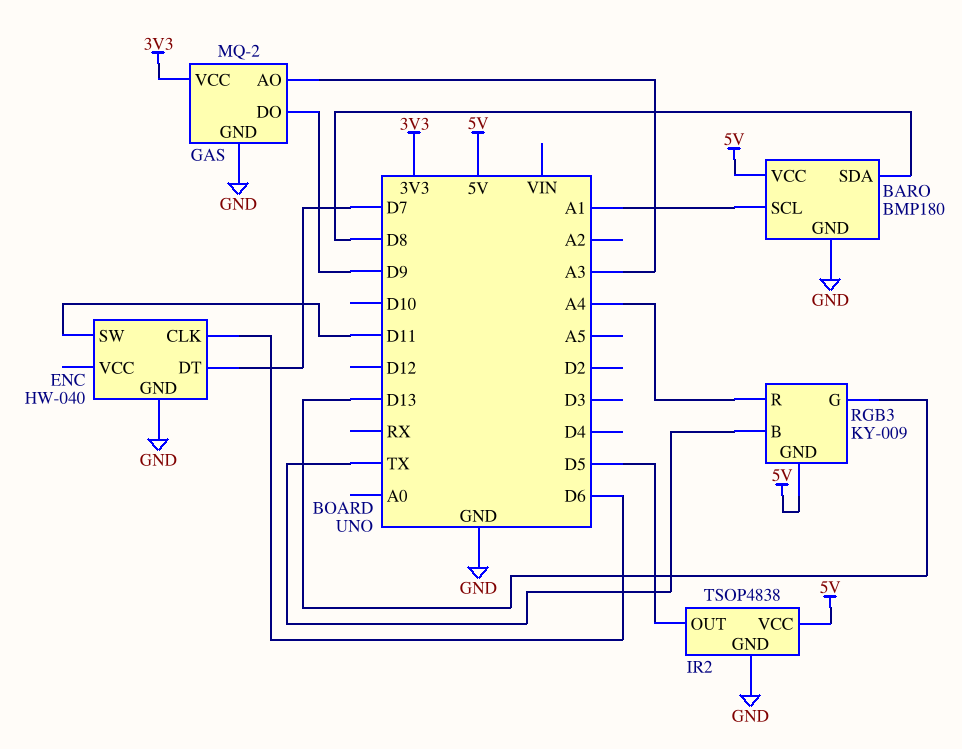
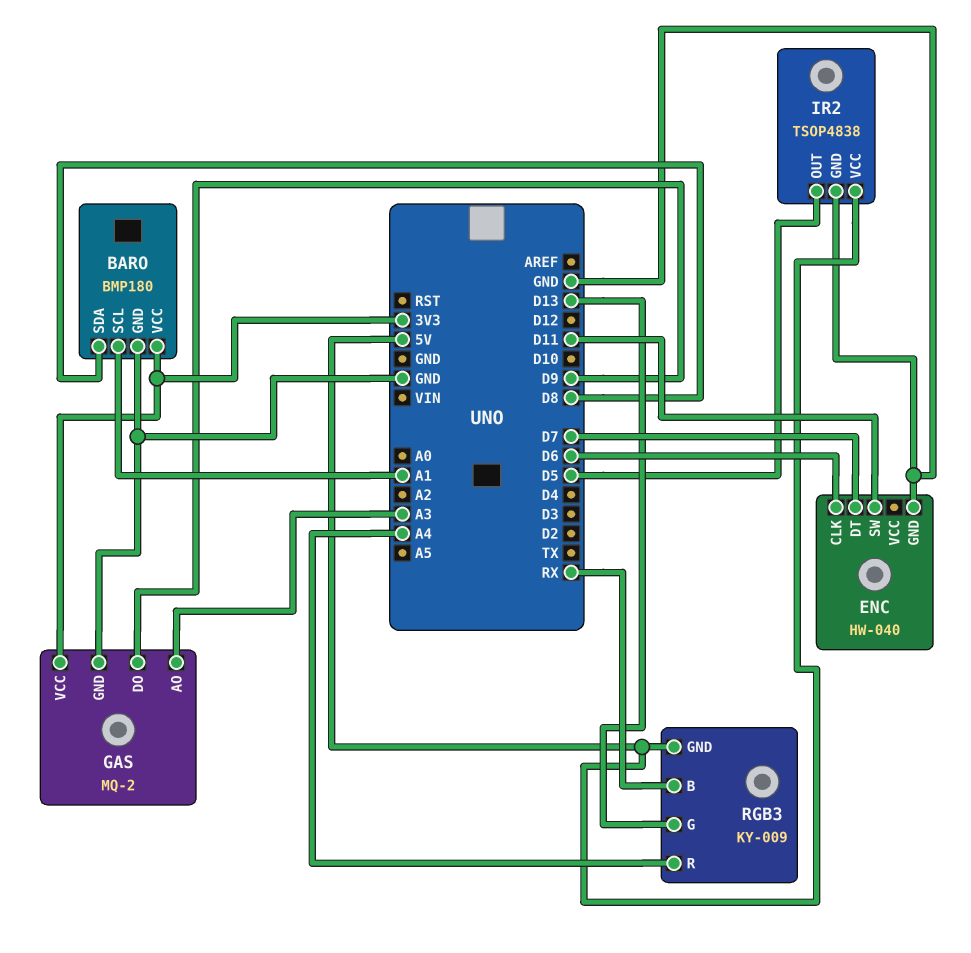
BARO pin VCC: 5V -> 3V3
RGB3 pin B: TX -> RX

